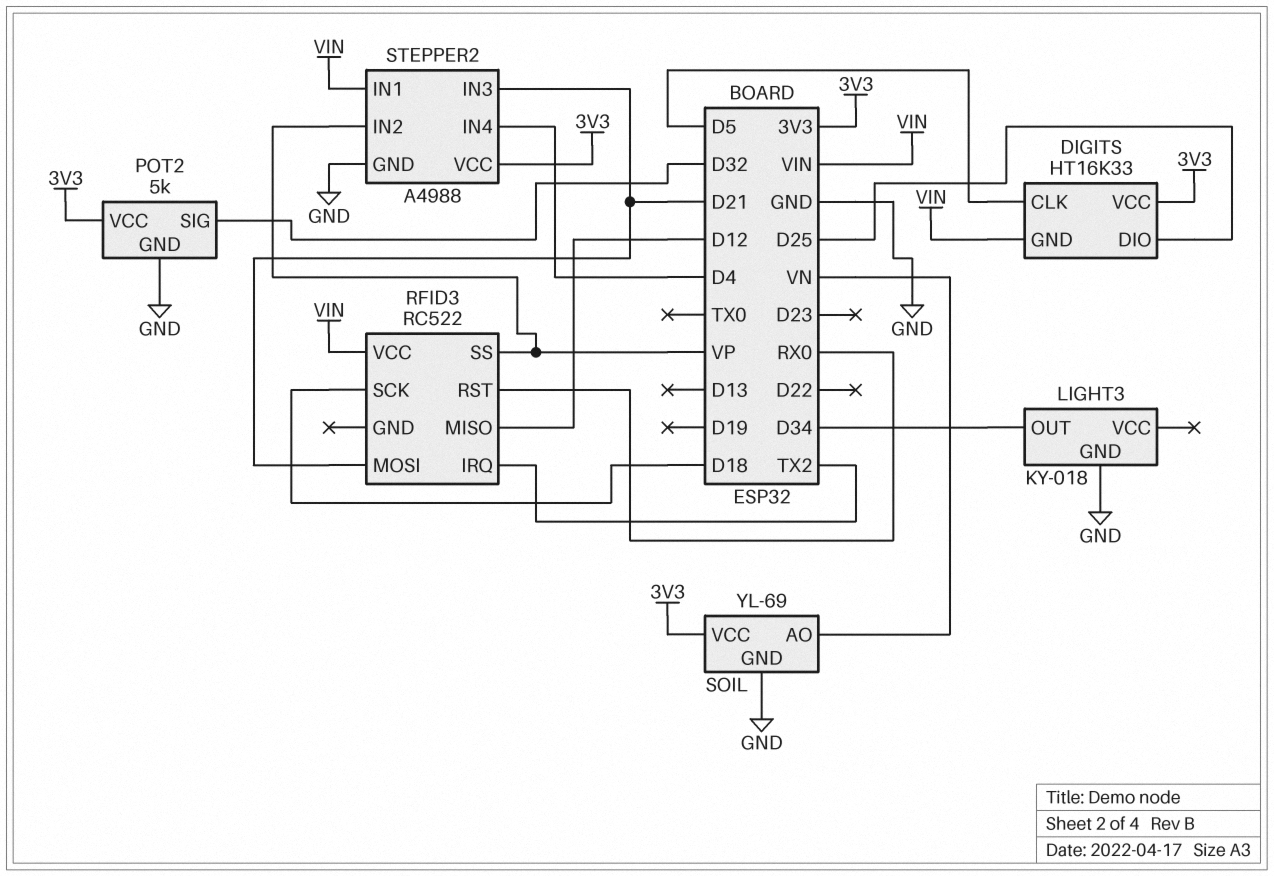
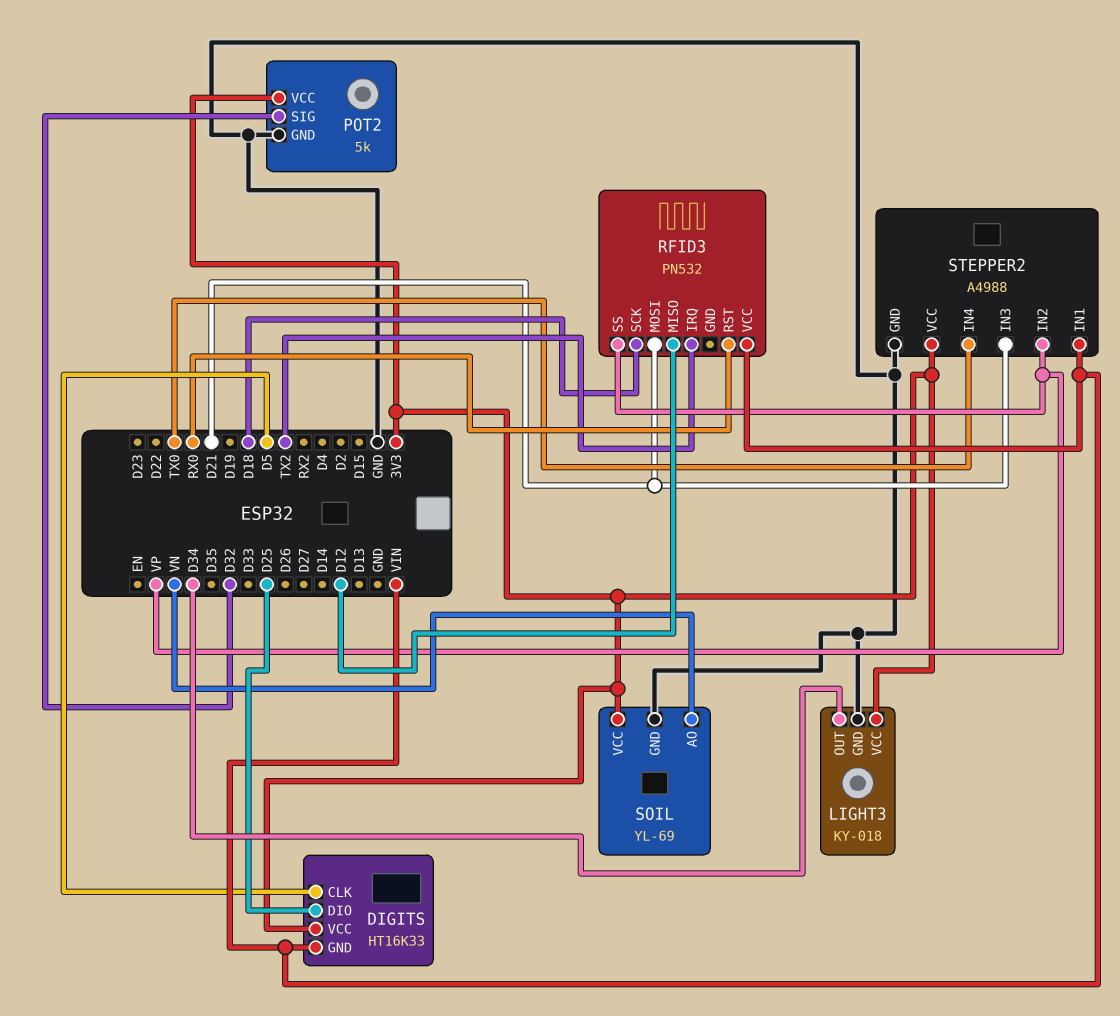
LIGHT3 pin VCC: none -> 3V3
RFID3: RC522 -> PN532
STEPPER2 pin IN4: D4 -> TX0

